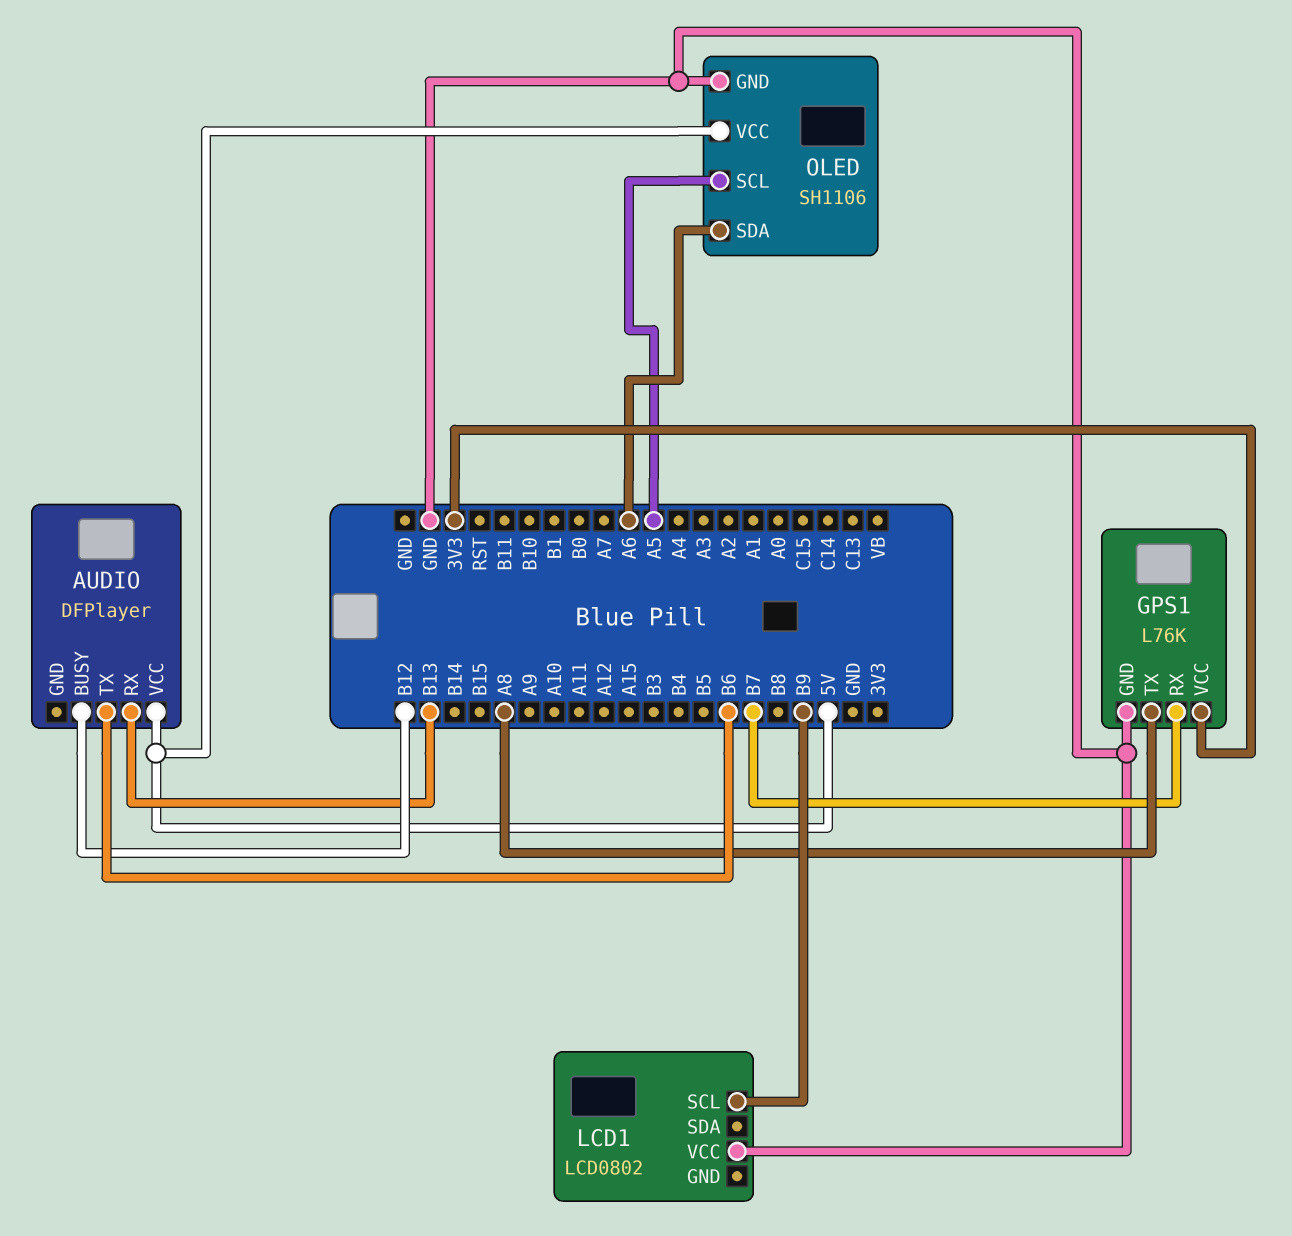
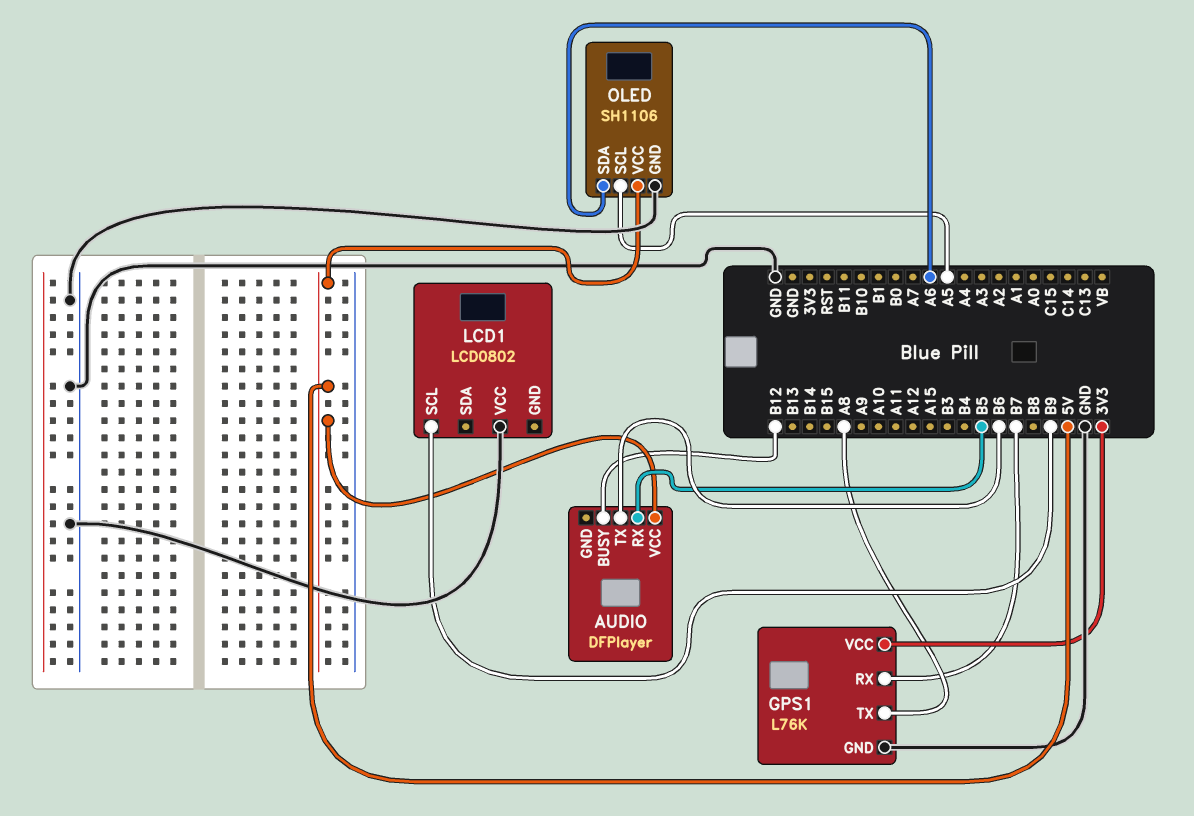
AUDIO pin RX: B13 -> B5

